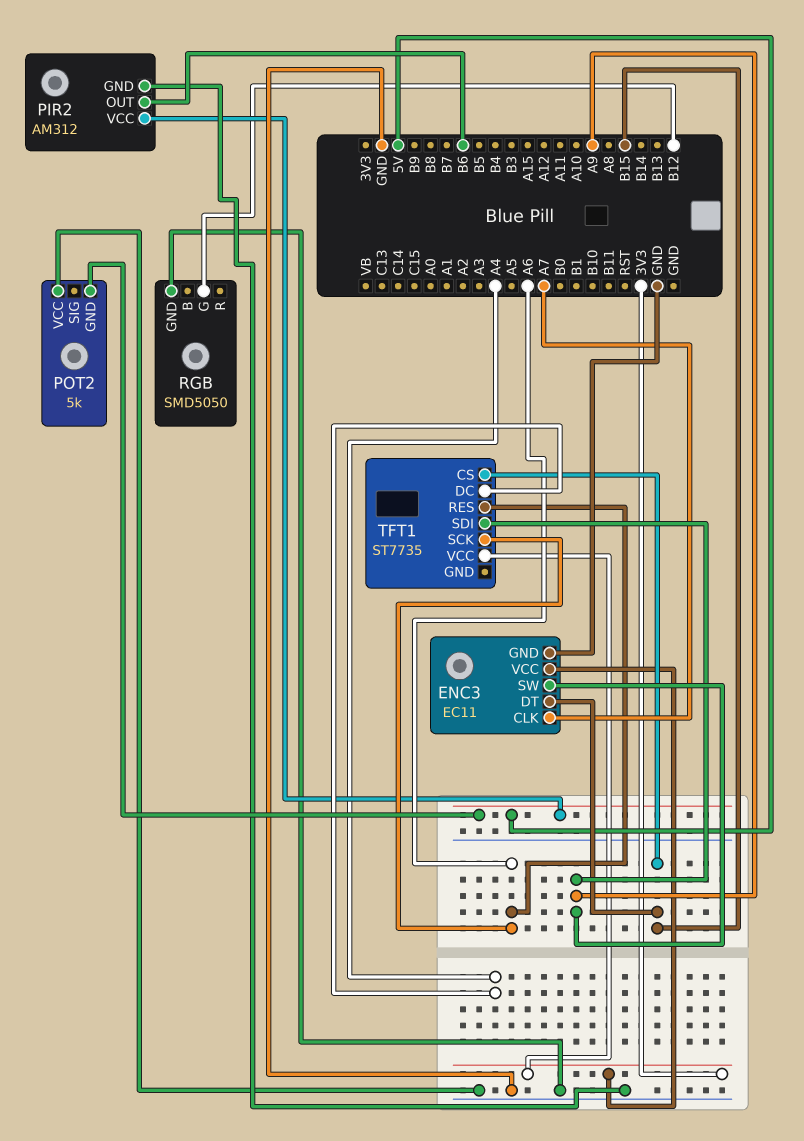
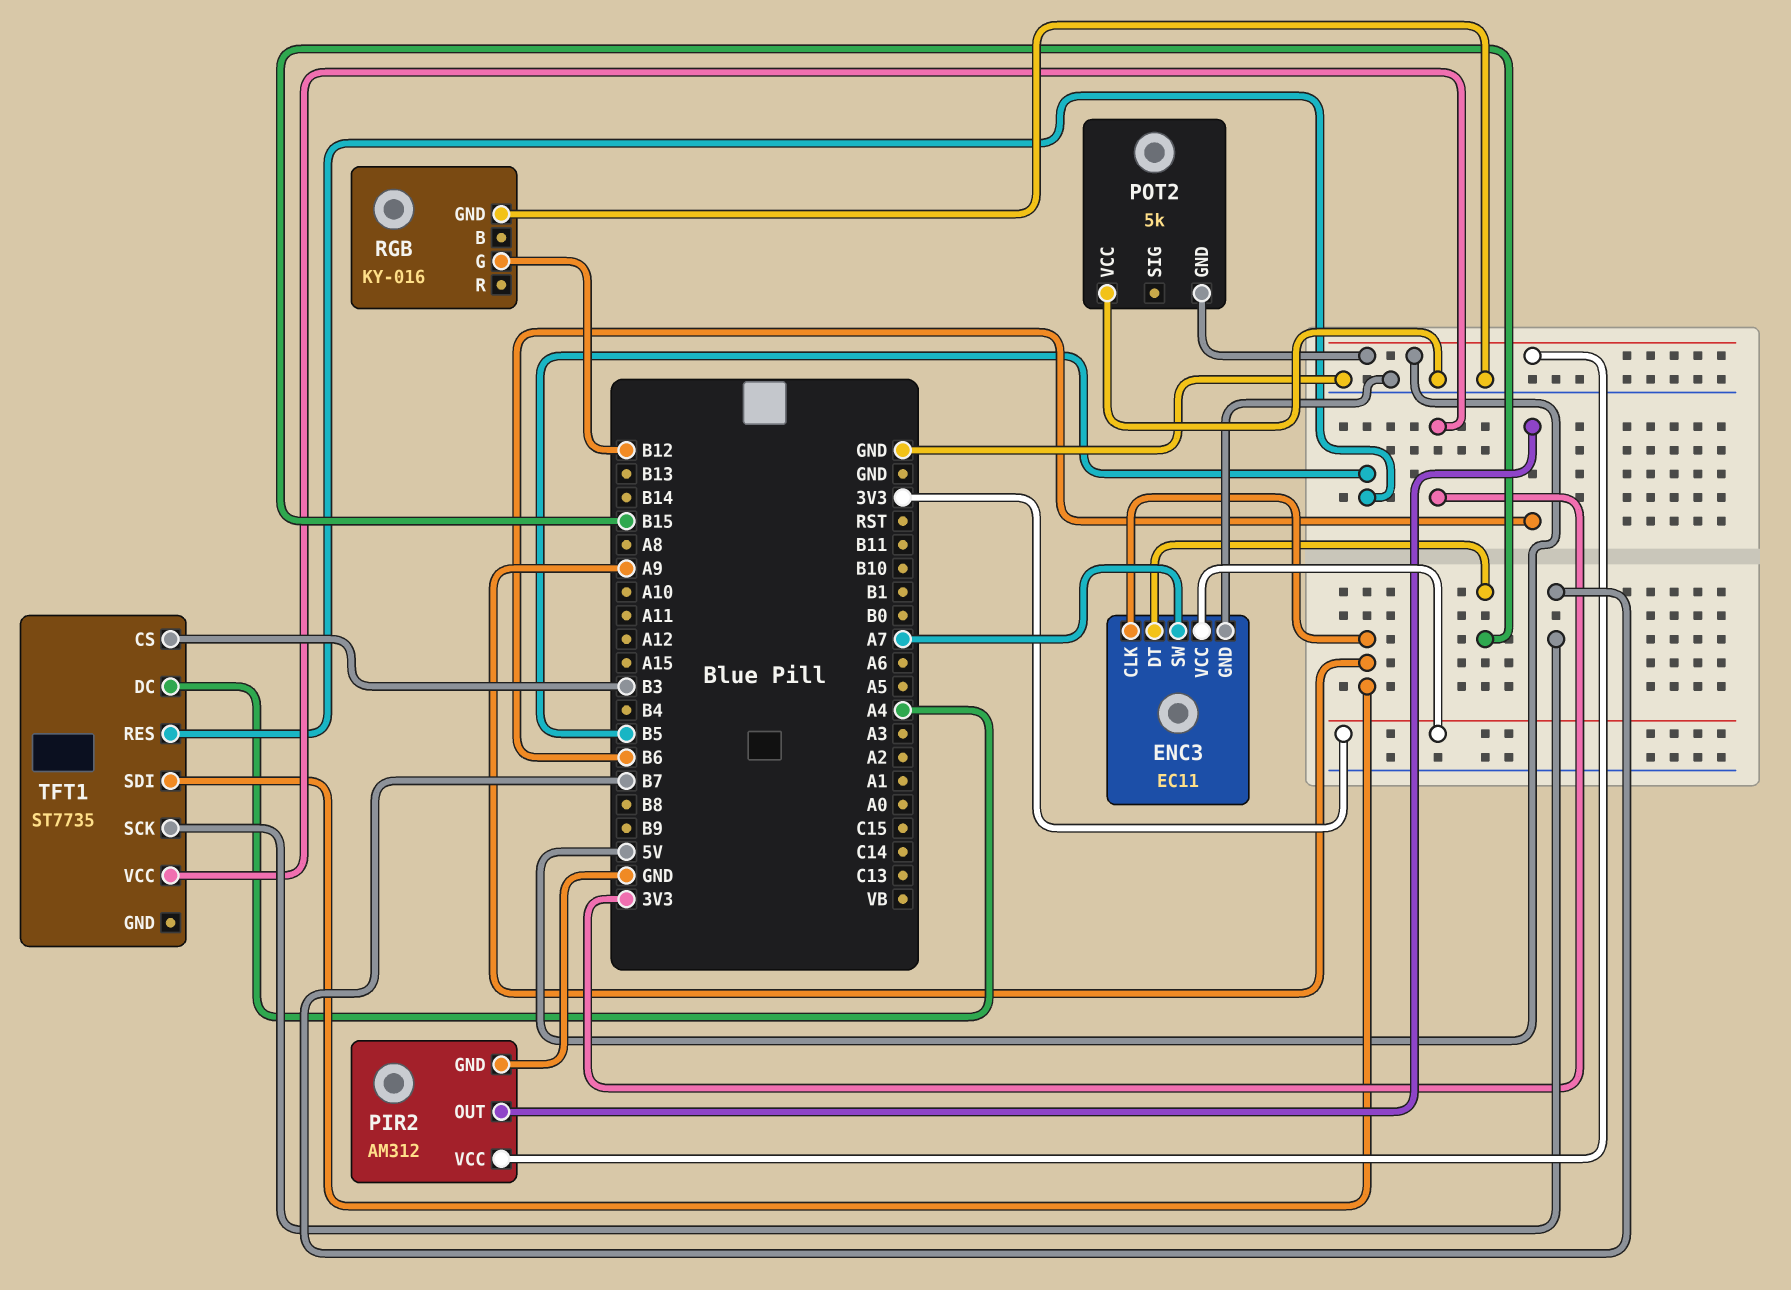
ENC3 pin CLK: A7 -> A9
ENC3 pin SW: A9 -> A7
RGB: SMD5050 -> KY-016
TFT1 pin CS: B15 -> B3
TFT1 pin RES: A6 -> B5
TFT1 pin SCK: A6 -> B7

